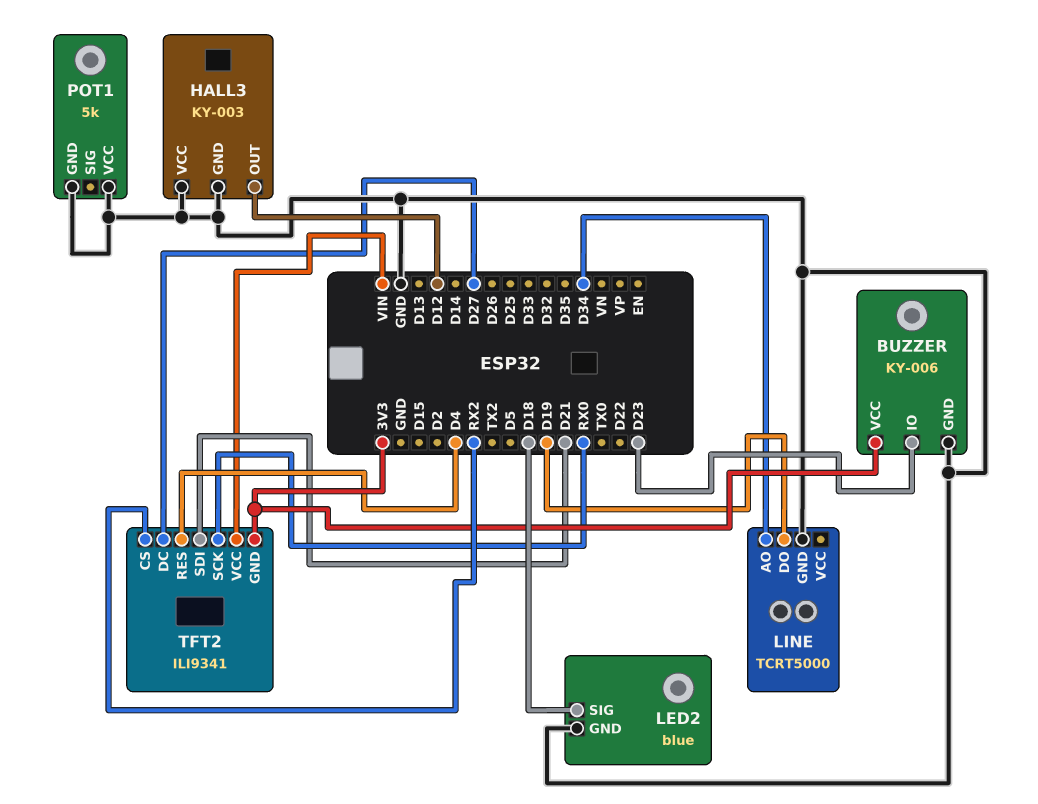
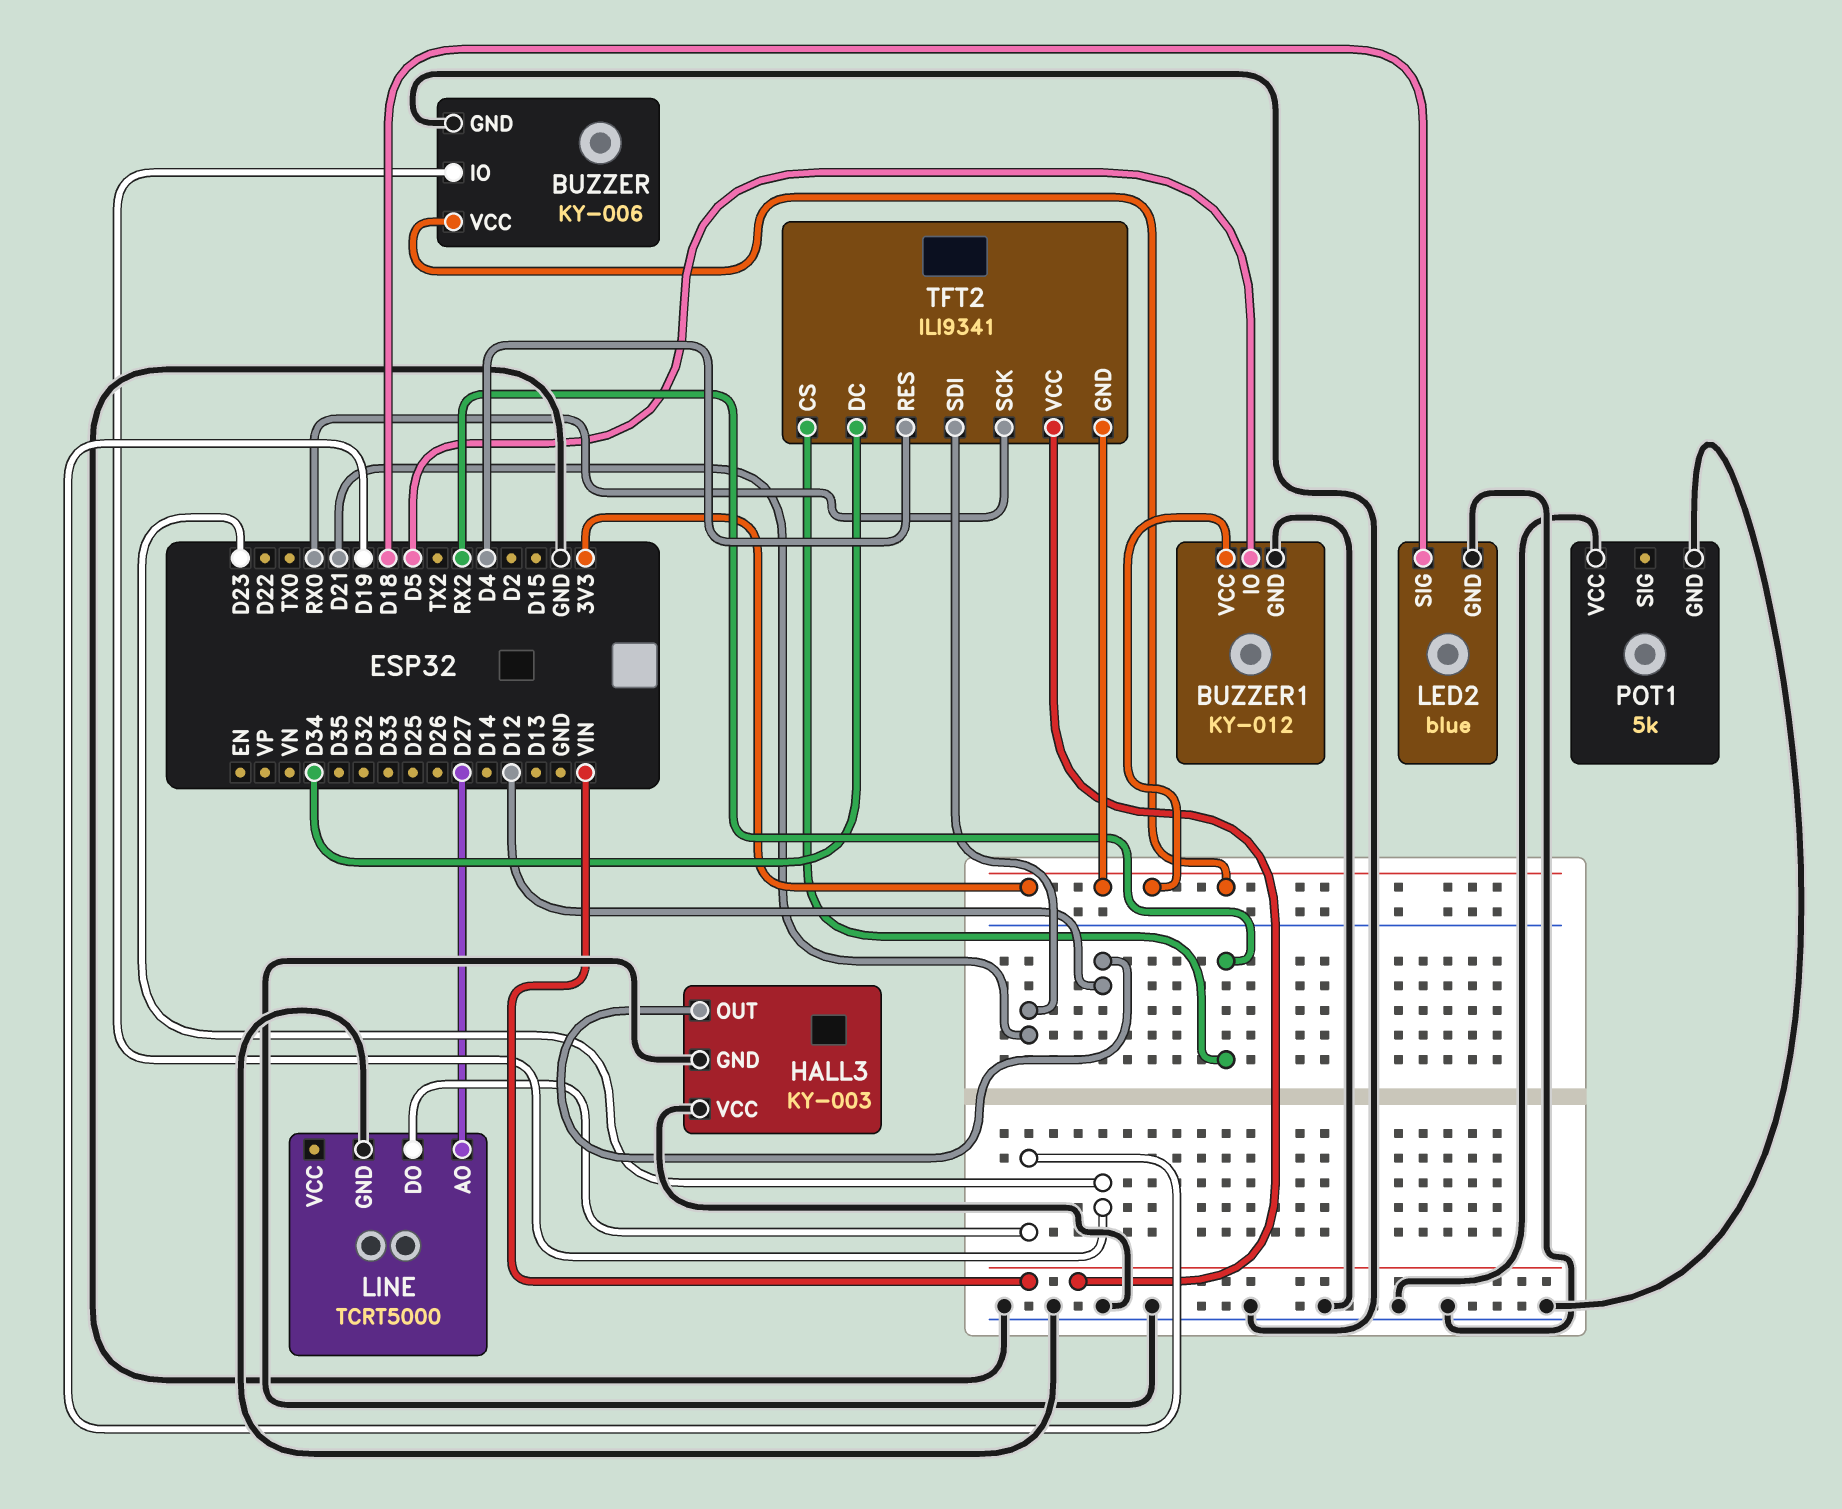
BUZZER1: none -> KY-012
BUZZER1 pin GND: none -> GND
BUZZER1 pin IO: none -> D5
BUZZER1 pin VCC: none -> 3V3
LINE pin AO: D34 -> D27
TFT2 pin DC: D27 -> D34

